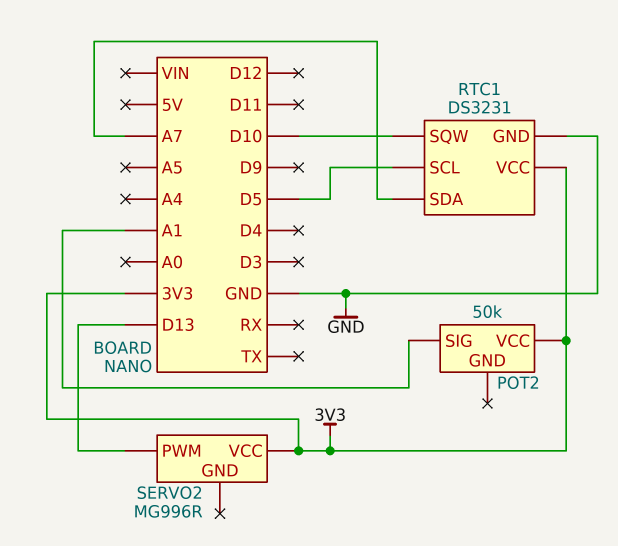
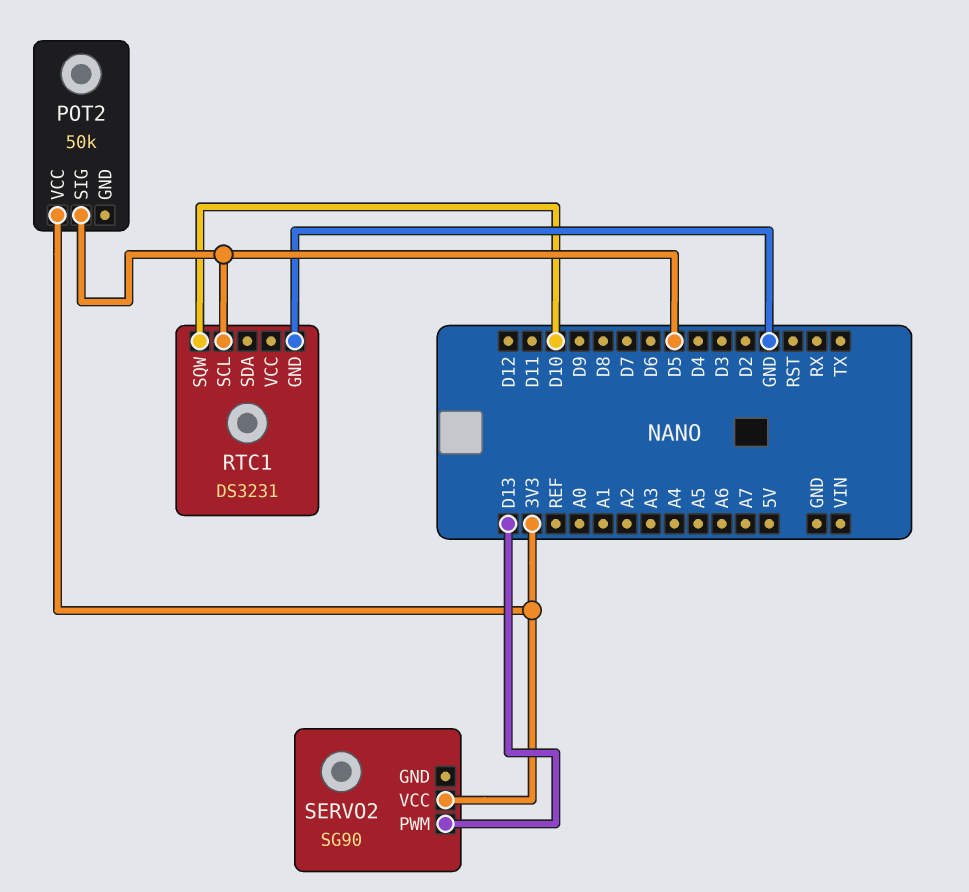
POT2 pin SIG: A1 -> D5
RTC1 pin SDA: A7 -> none
RTC1 pin VCC: 3V3 -> none
SERVO2: MG996R -> SG90

